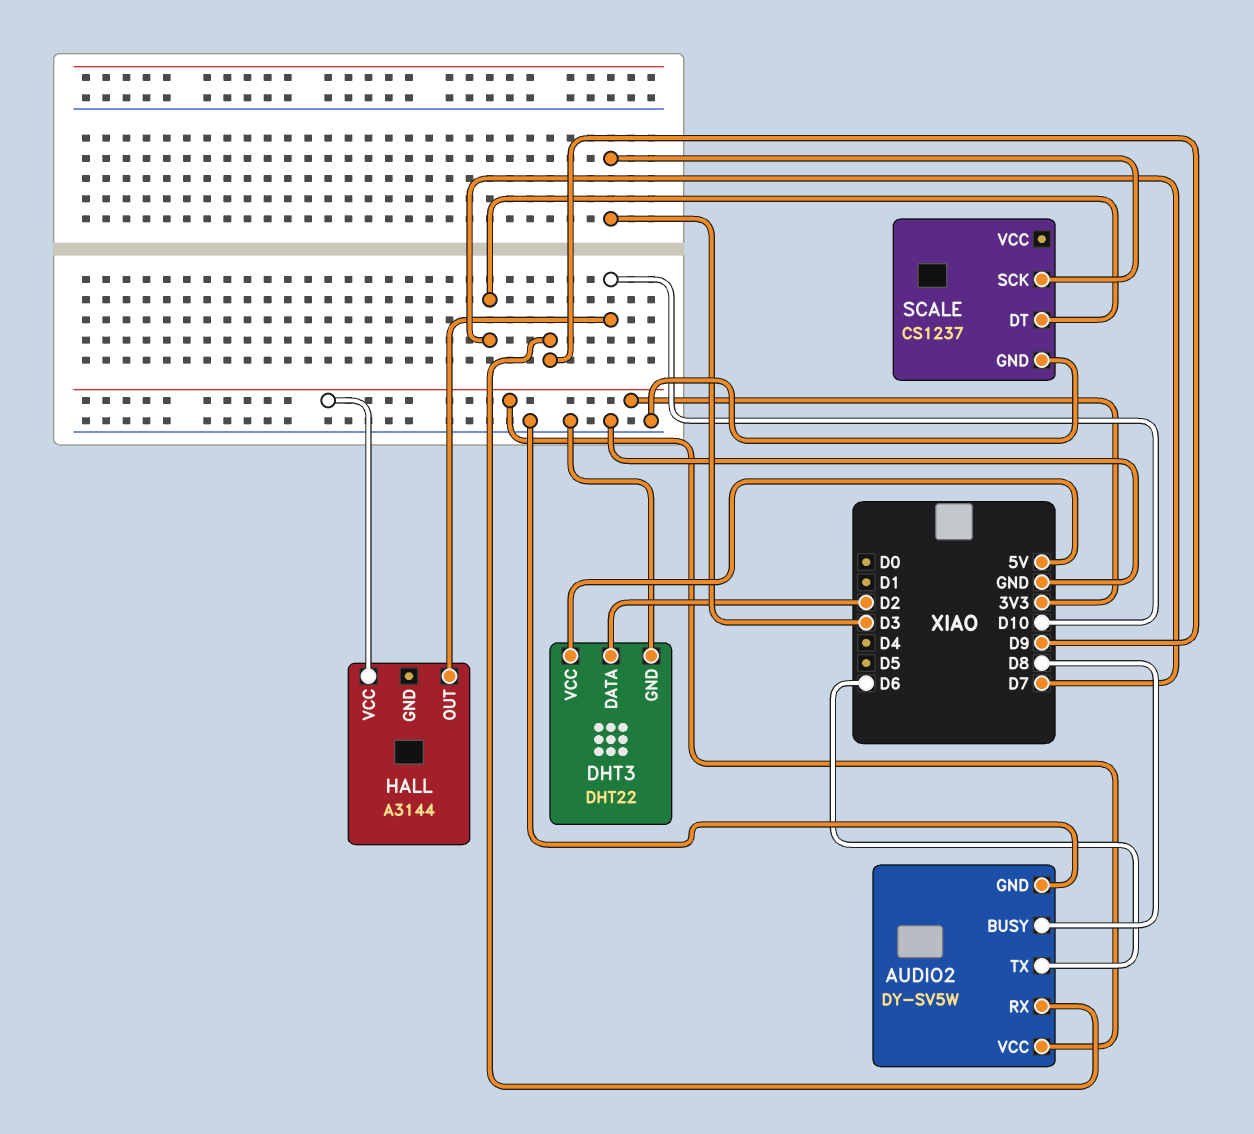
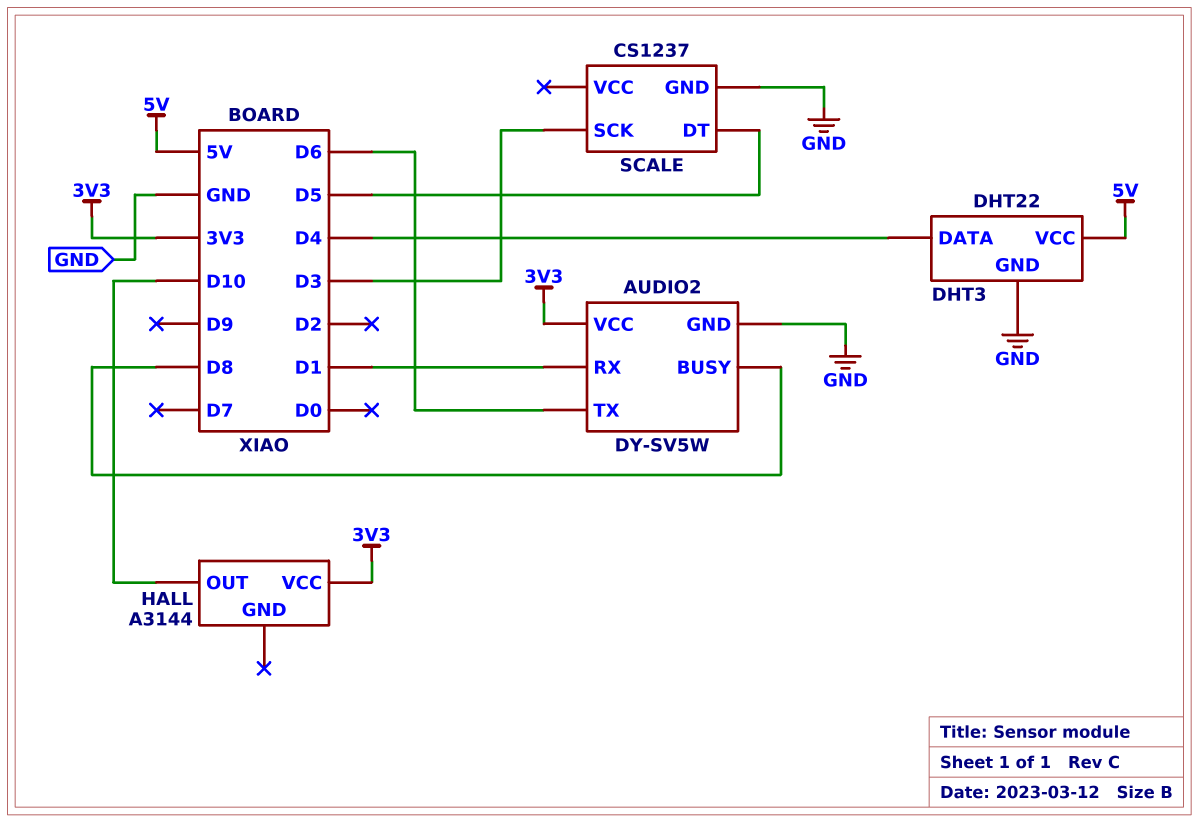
AUDIO2 pin RX: D9 -> D1
DHT3 pin DATA: D2 -> D4
SCALE pin DT: D7 -> D5

